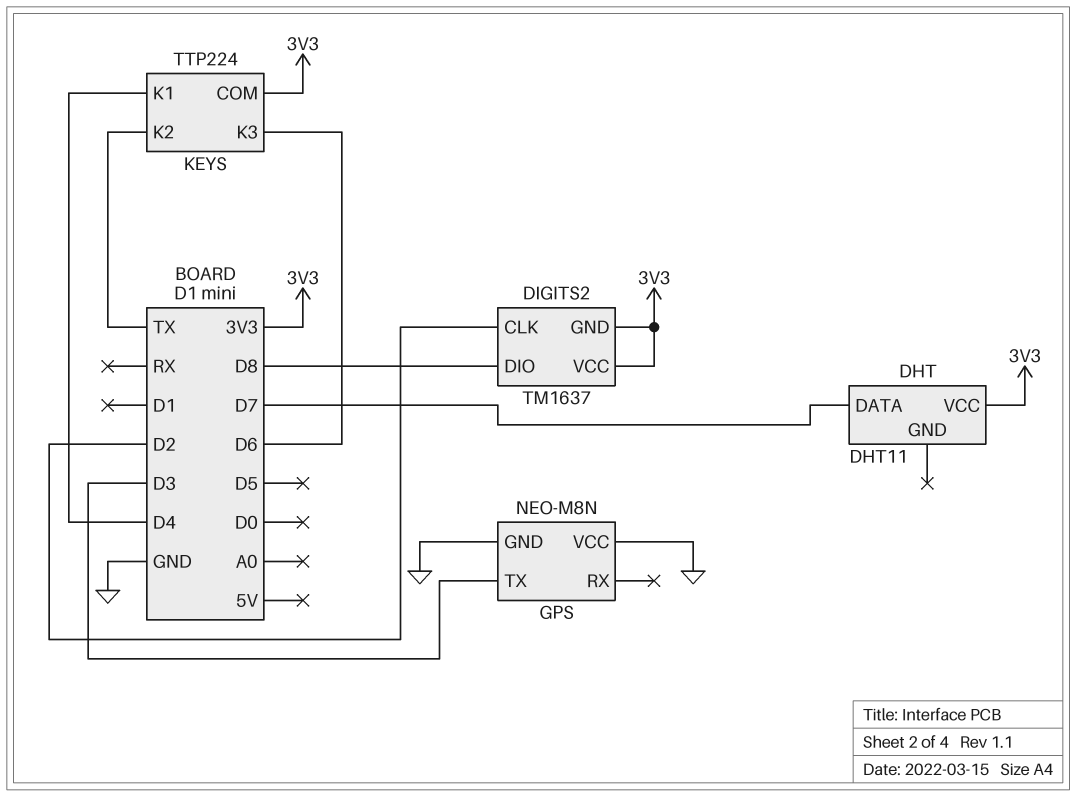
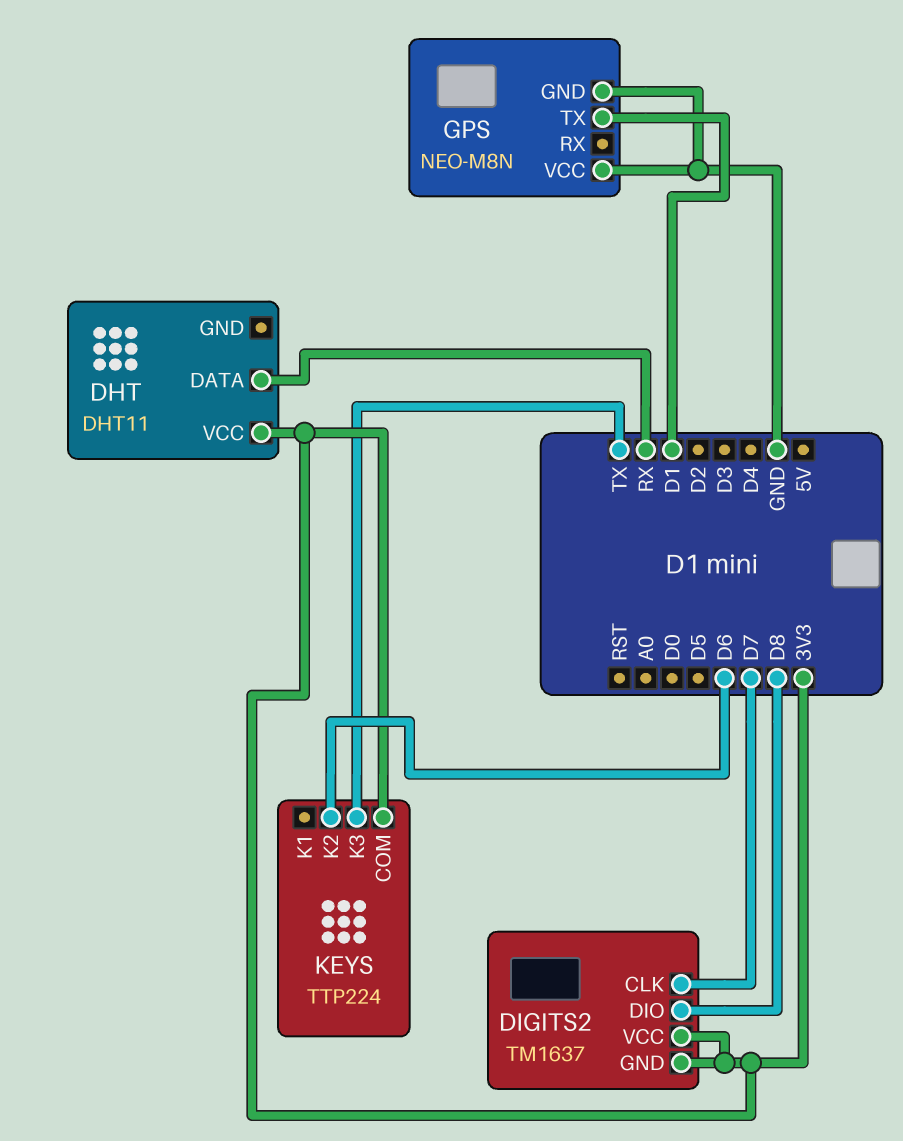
DHT pin DATA: D7 -> RX
DIGITS2 pin CLK: D2 -> D7
GPS pin TX: D3 -> D1
KEYS pin K1: D4 -> none
KEYS pin K2: TX -> D6
KEYS pin K3: D6 -> TX

